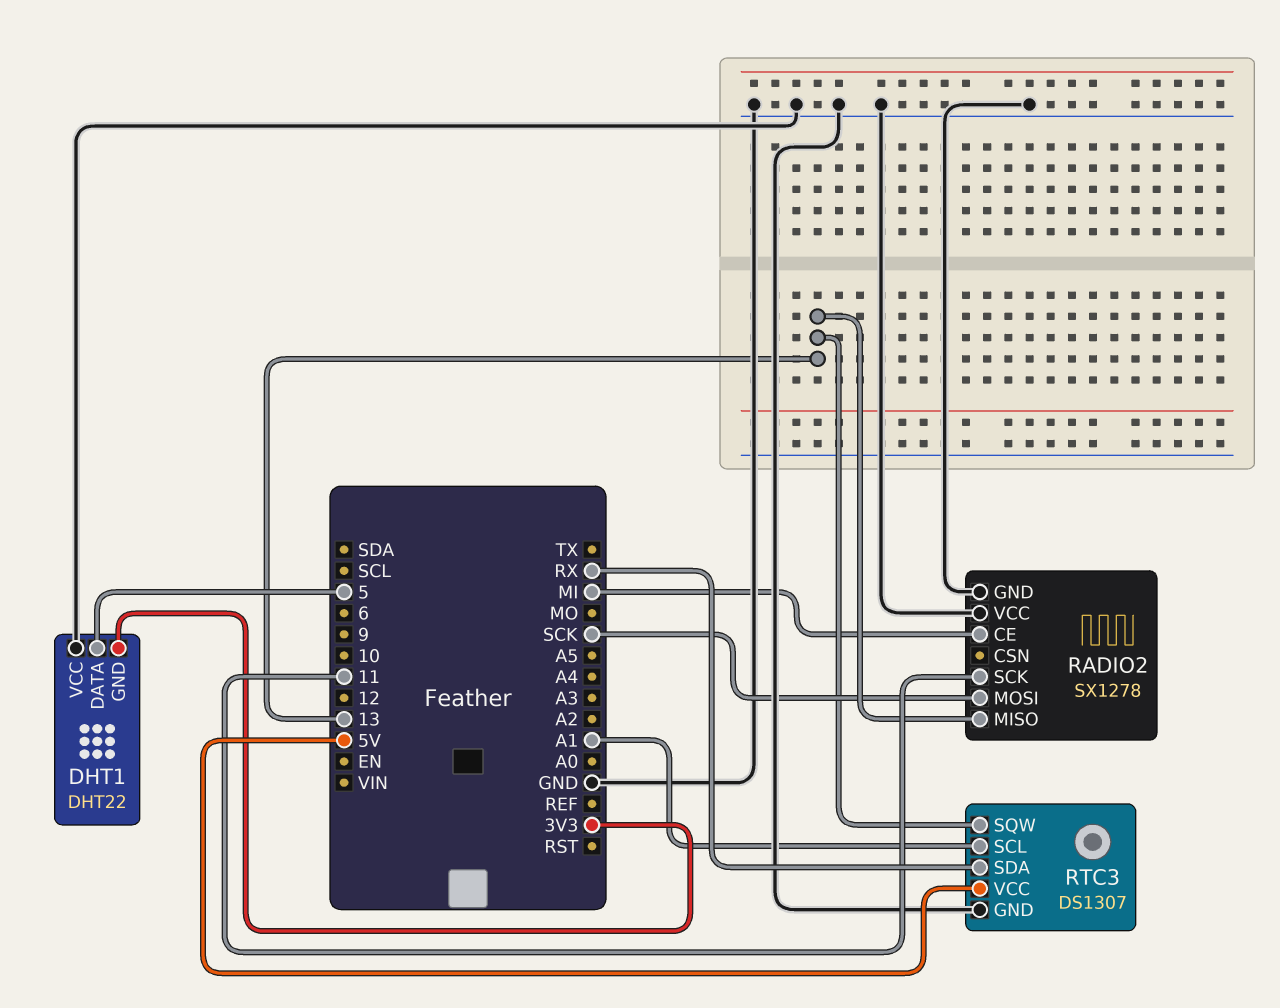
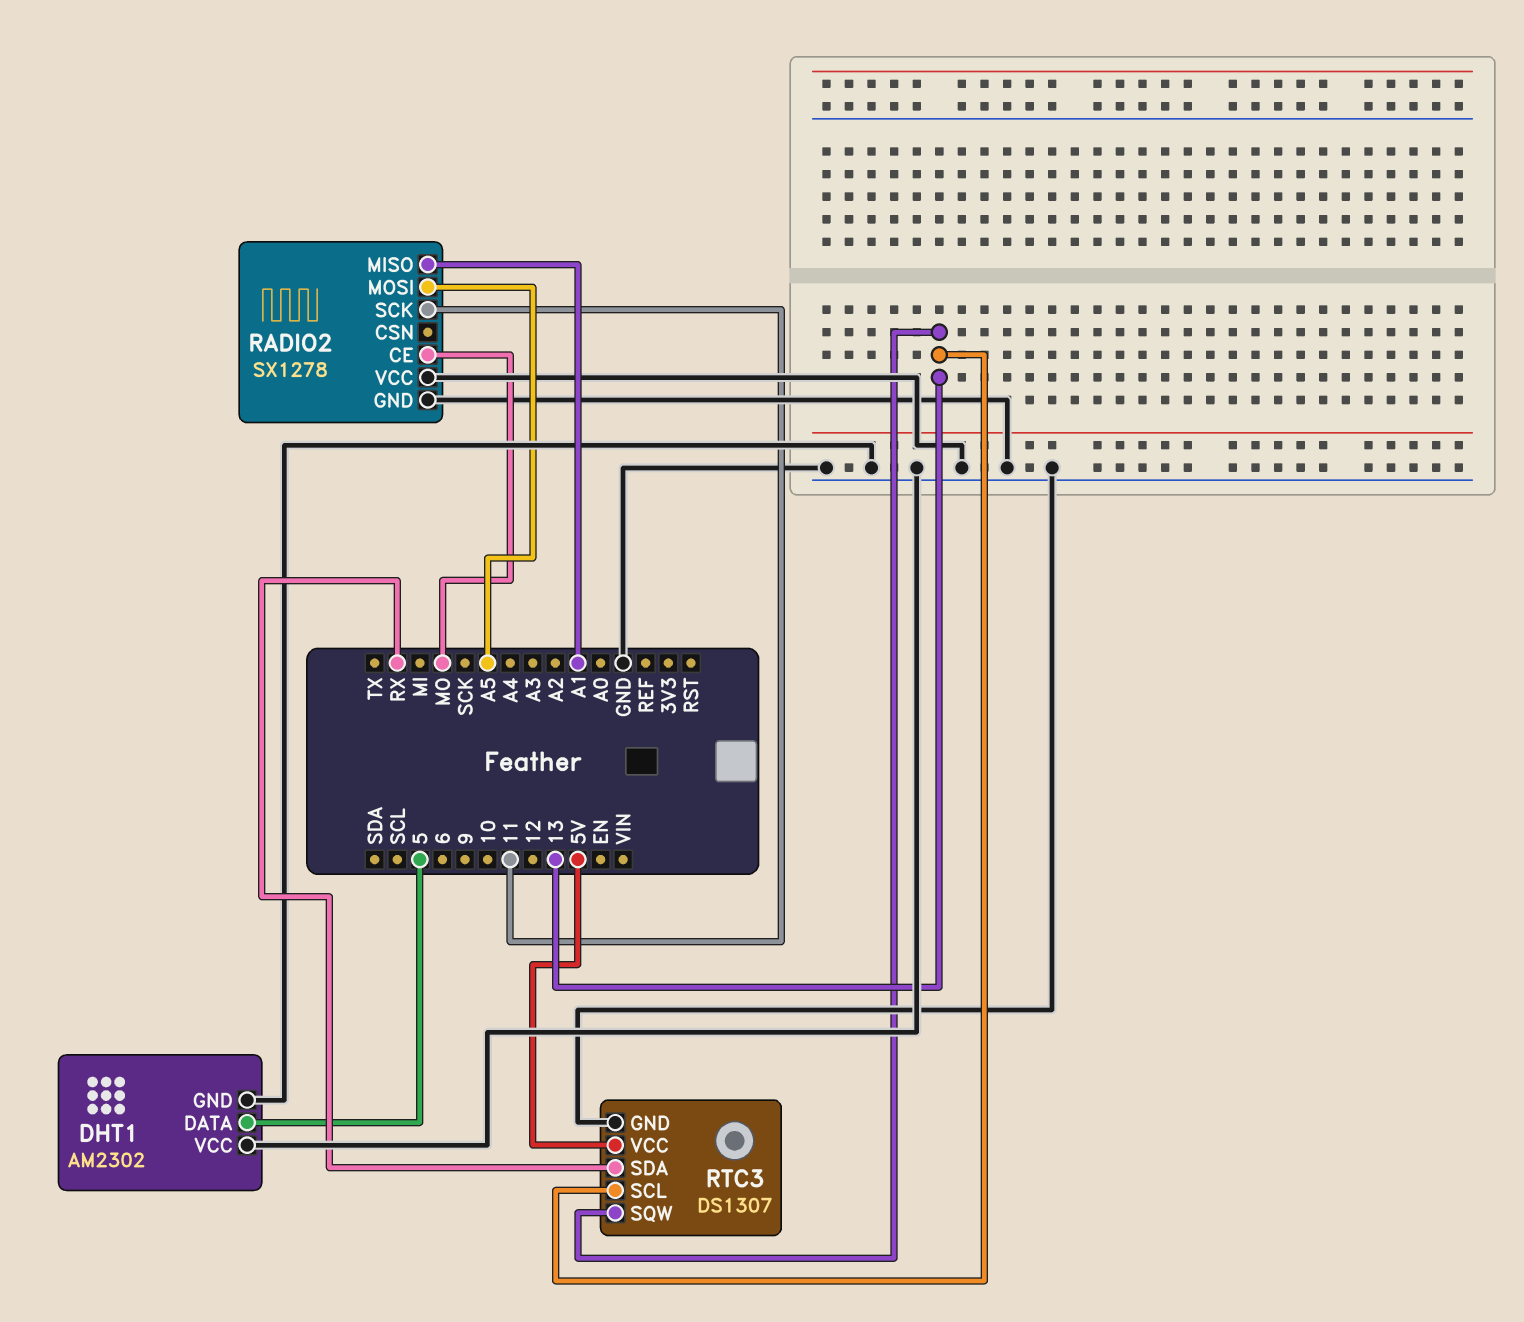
DHT1: DHT22 -> AM2302
DHT1 pin GND: 3V3 -> GND
RADIO2 pin CE: MI -> MO
RADIO2 pin MISO: 13 -> A1
RADIO2 pin MOSI: SCK -> A5
RTC3 pin SCL: A1 -> 13

